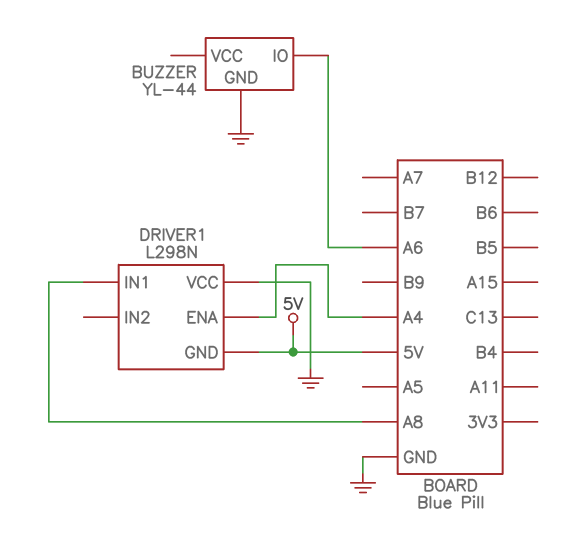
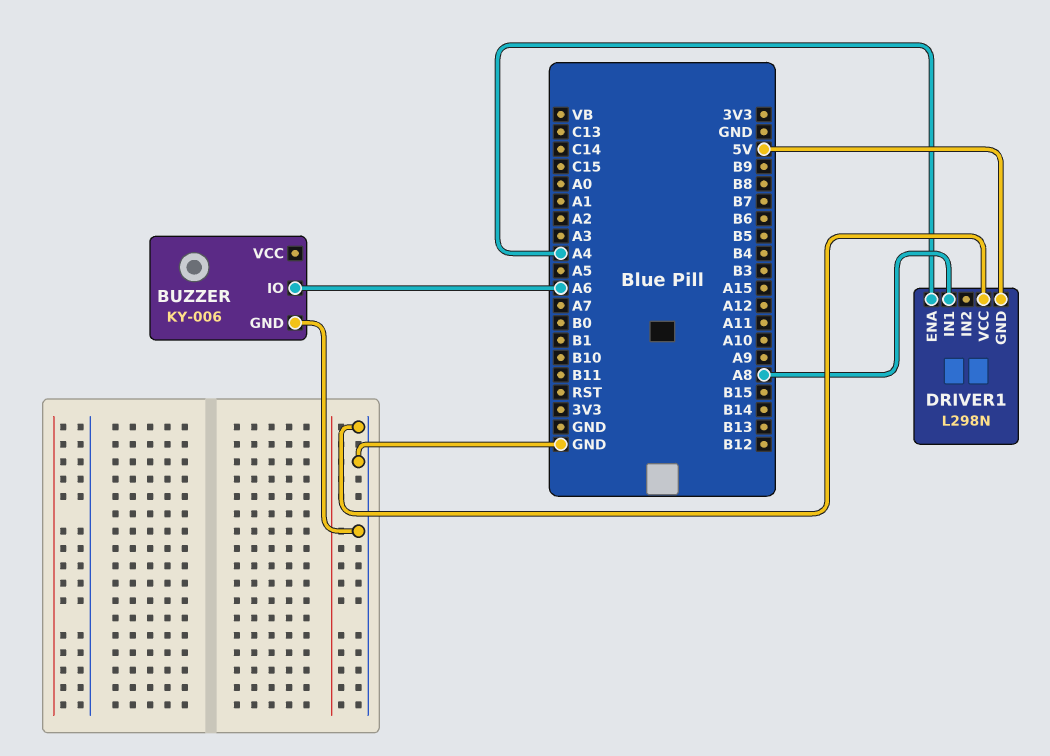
BUZZER: YL-44 -> KY-006

